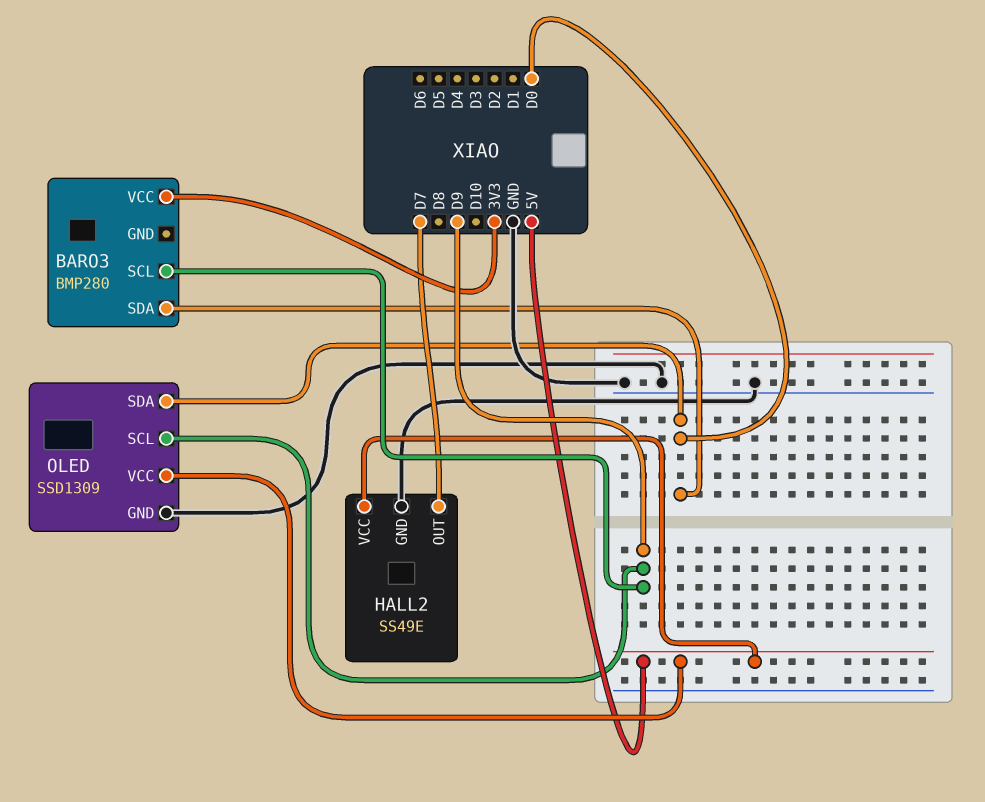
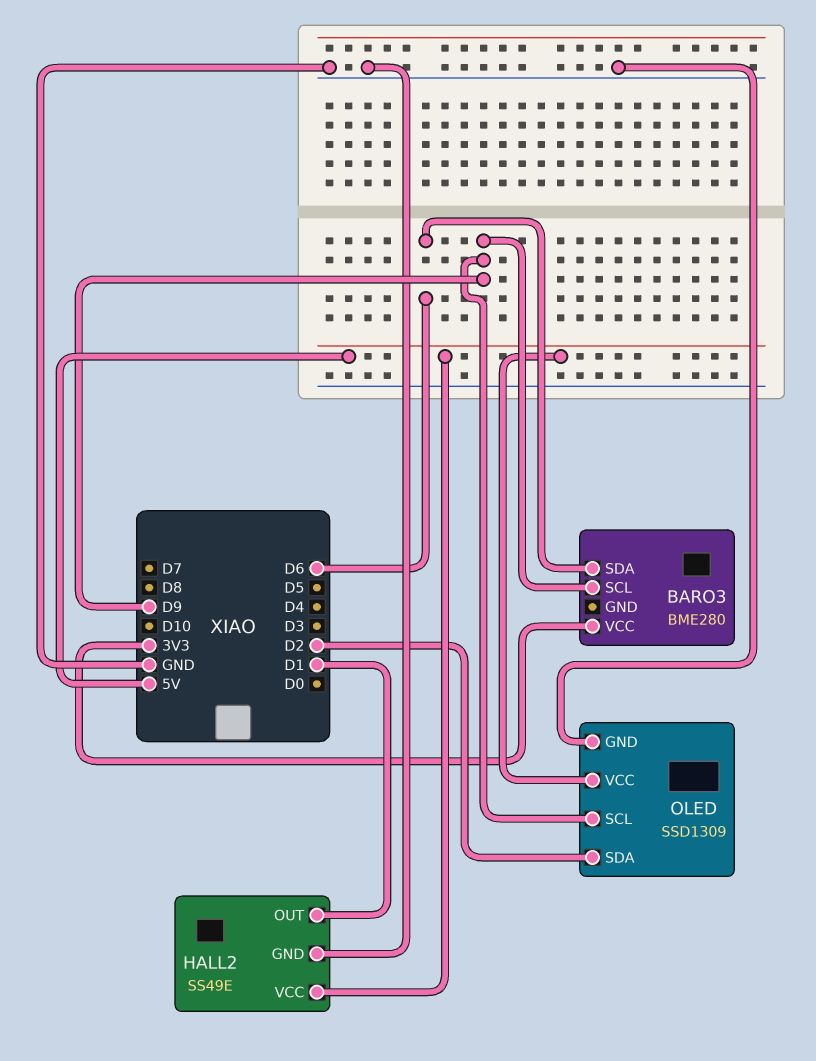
BARO3: BMP280 -> BME280
BARO3 pin SDA: D0 -> D6
HALL2 pin OUT: D7 -> D1
OLED pin SDA: D0 -> D2

